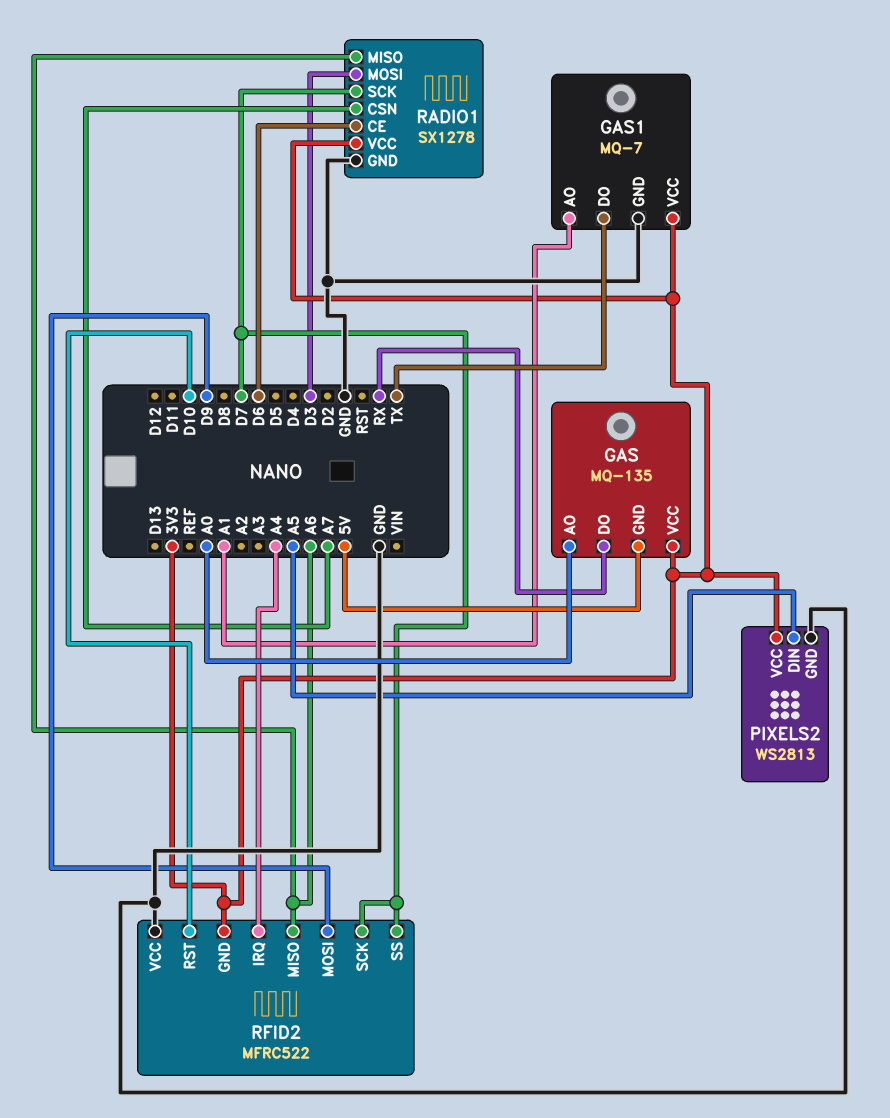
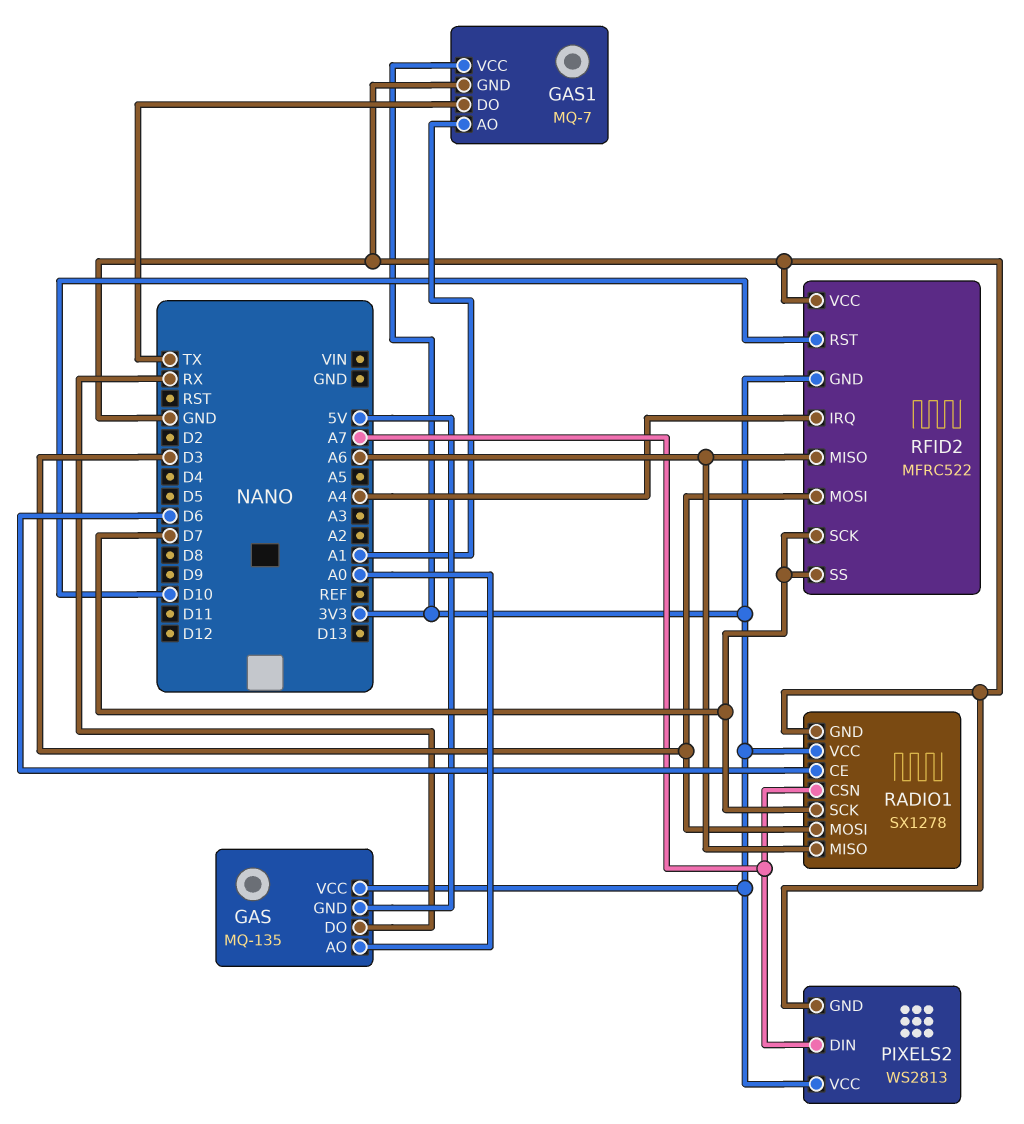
PIXELS2 pin DIN: A5 -> A7
RFID2 pin MOSI: D9 -> D3

